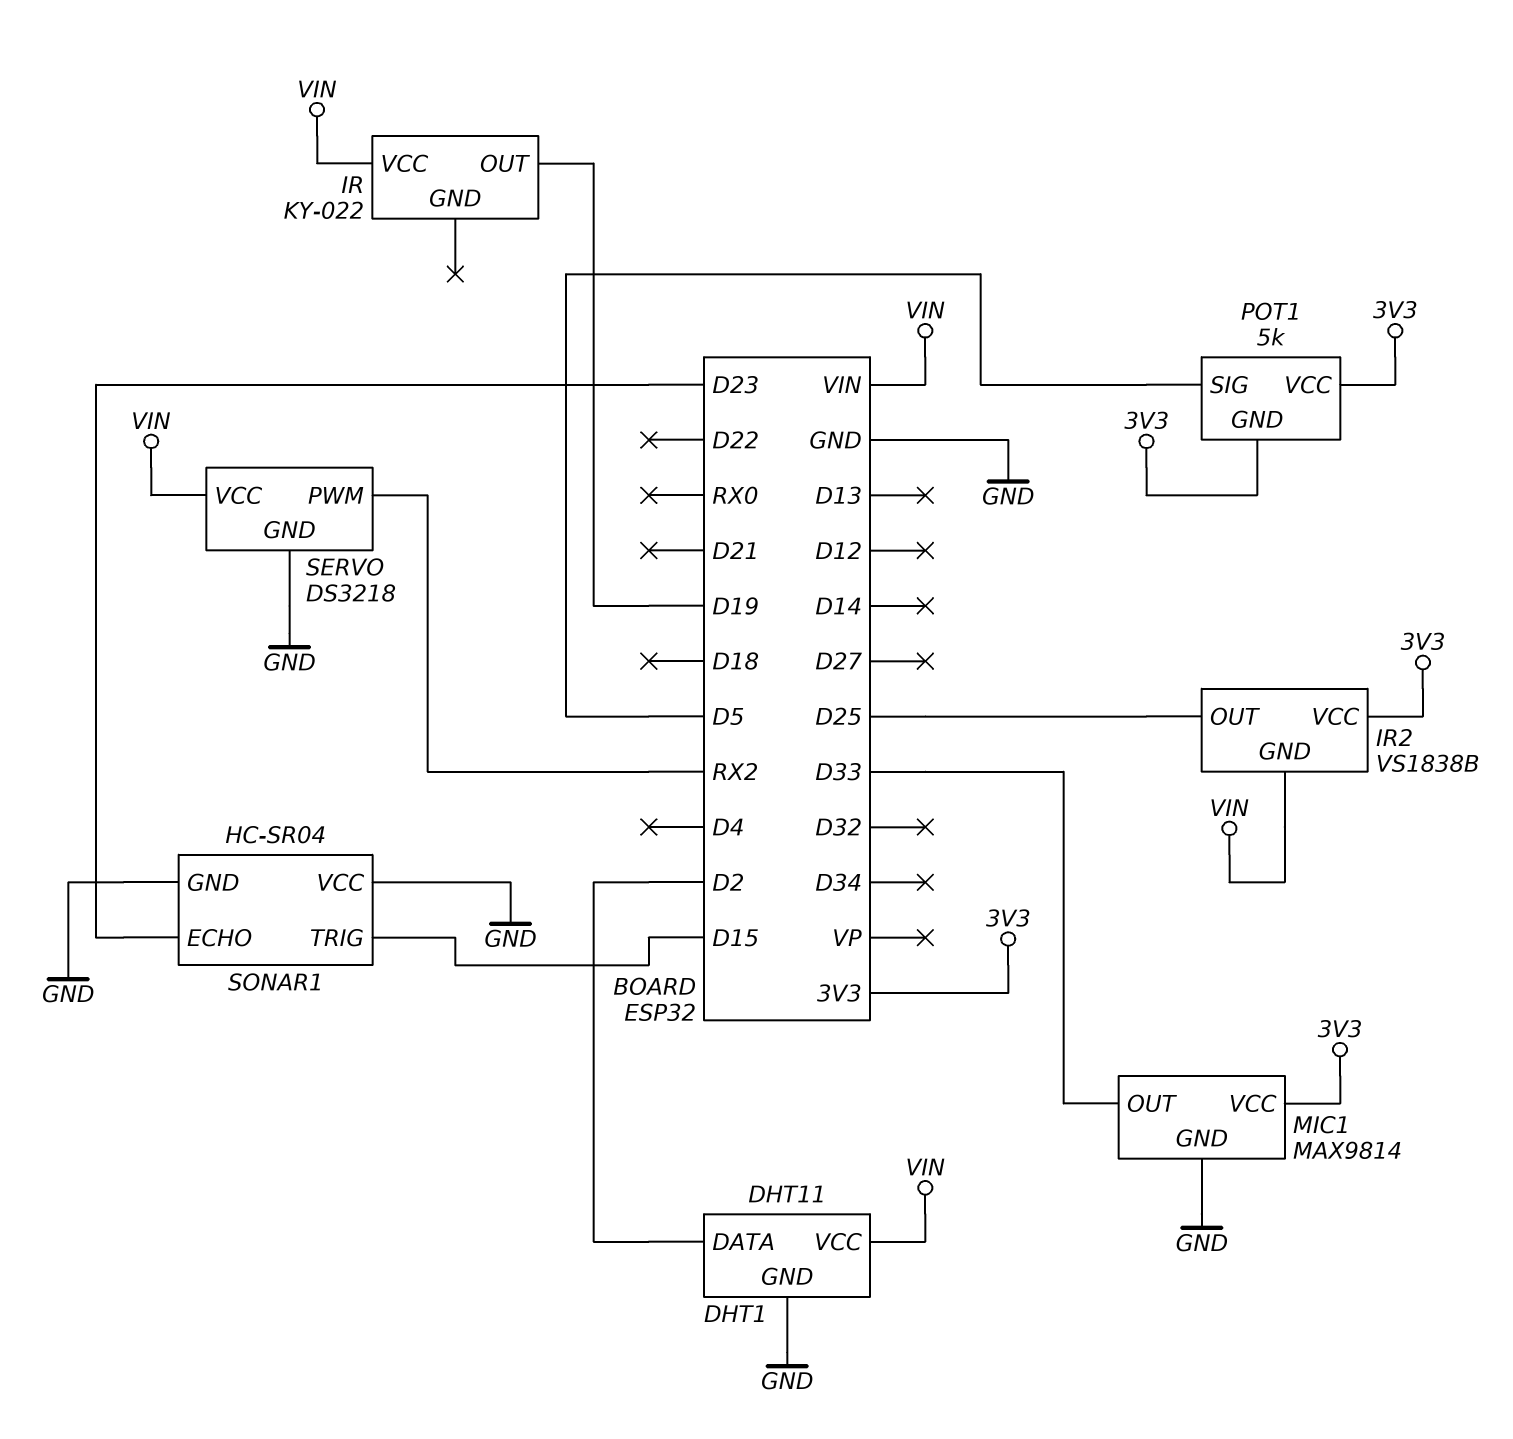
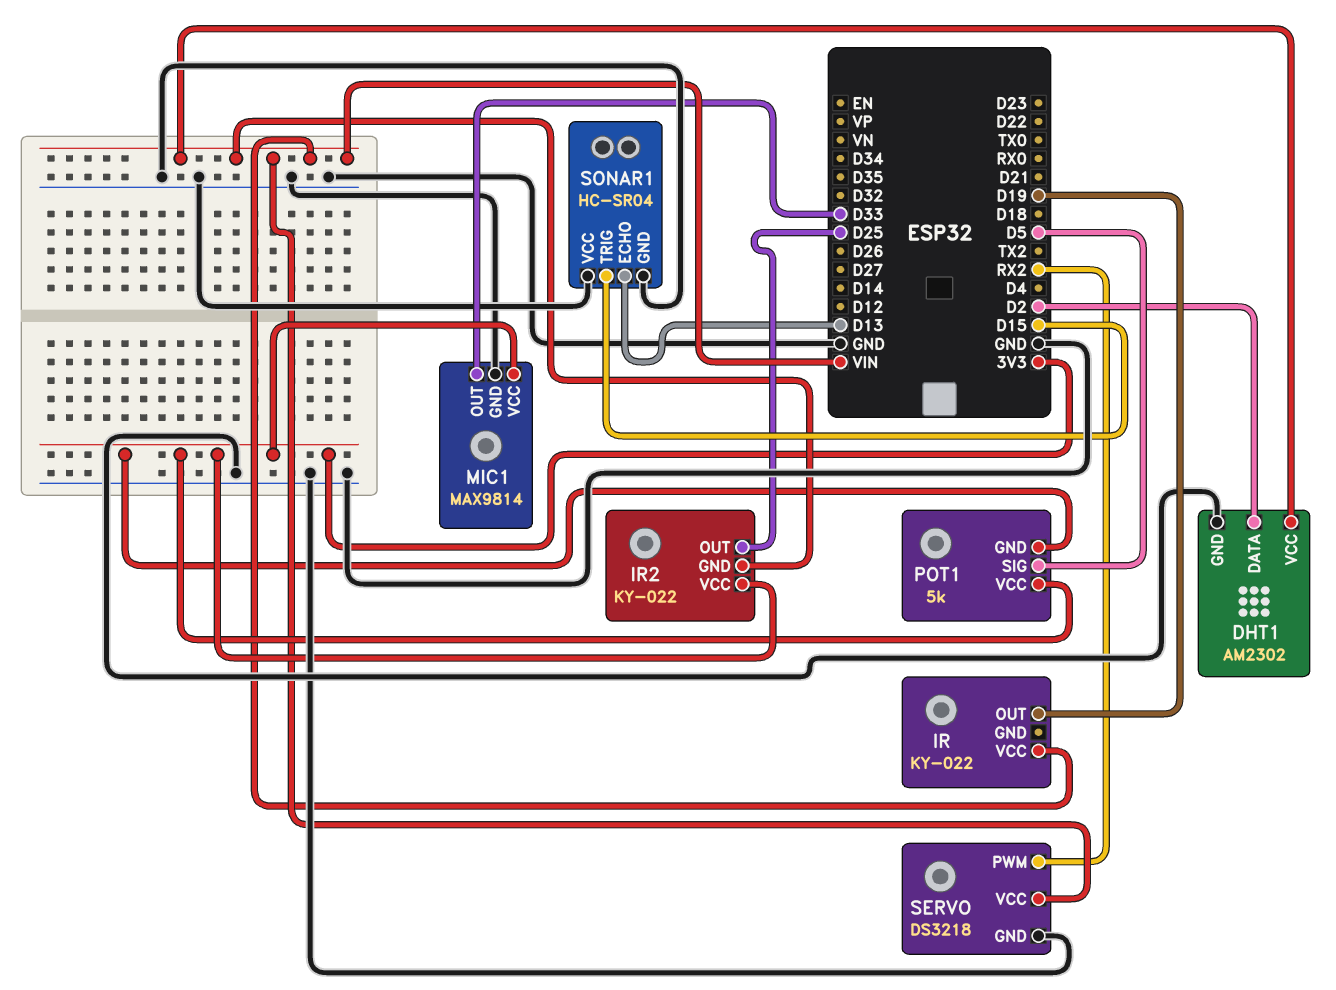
DHT1: DHT11 -> AM2302
IR2: VS1838B -> KY-022
SONAR1 pin ECHO: D23 -> D13

